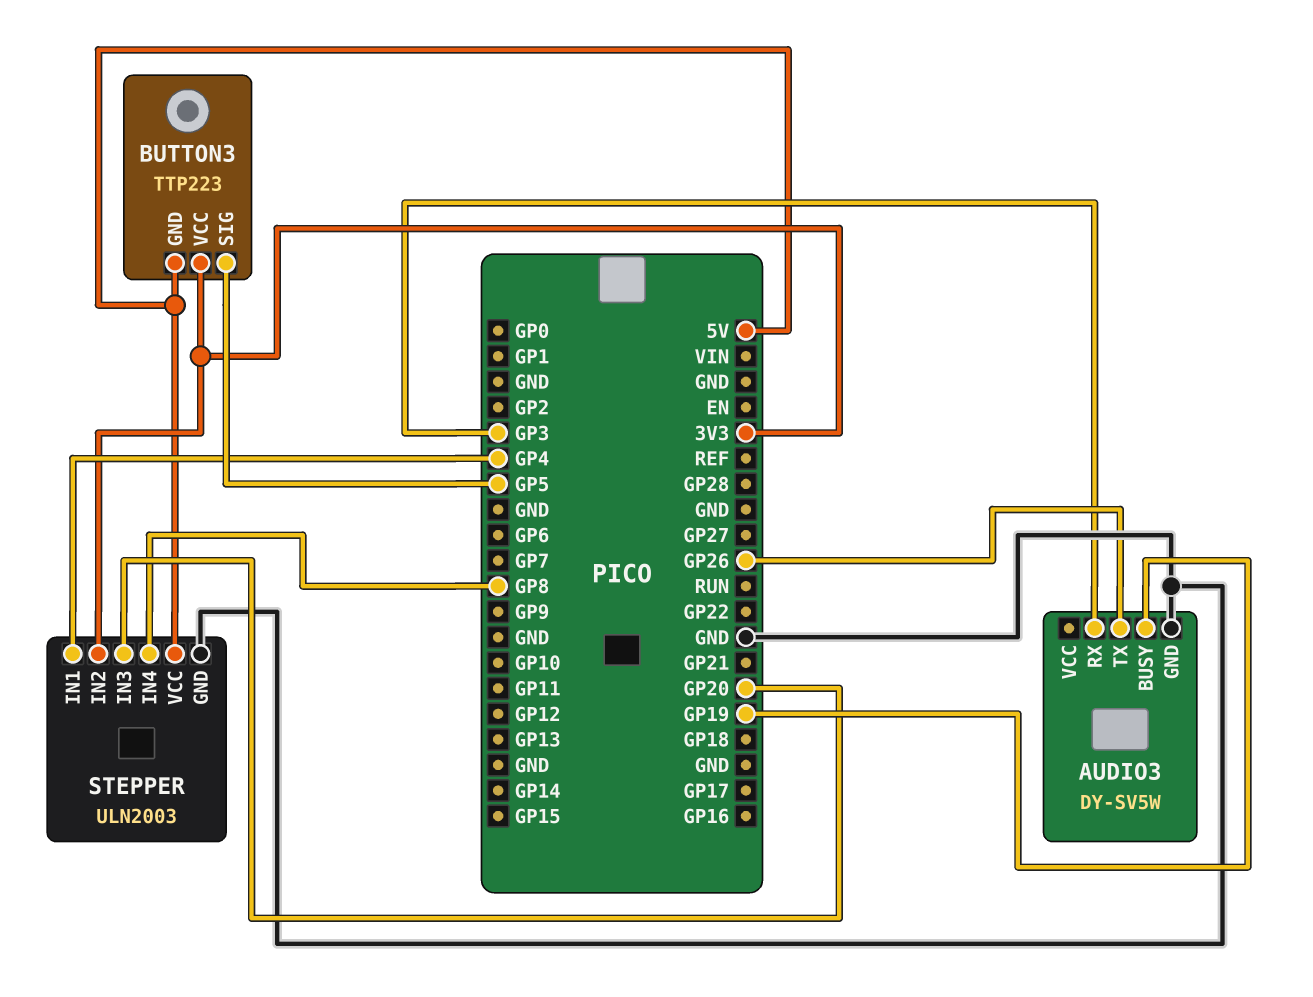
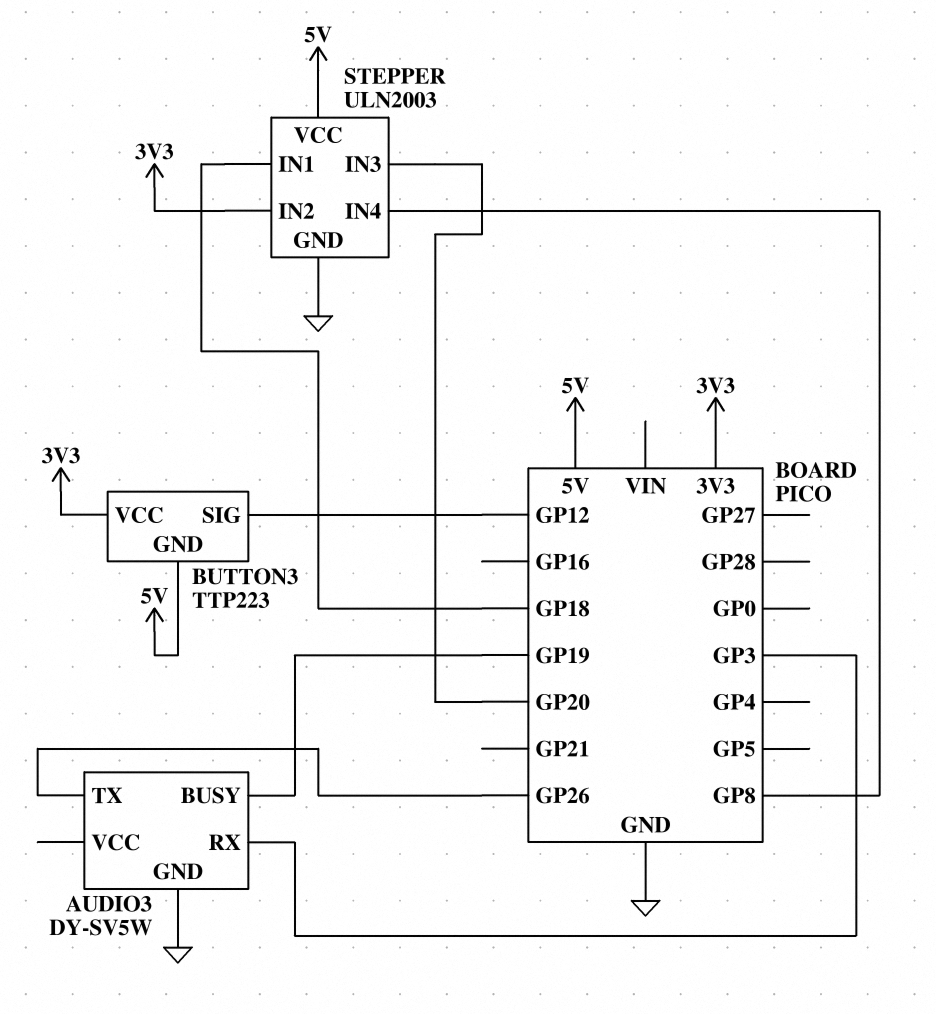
BUTTON3 pin SIG: GP5 -> GP12
STEPPER pin IN1: GP4 -> GP18

